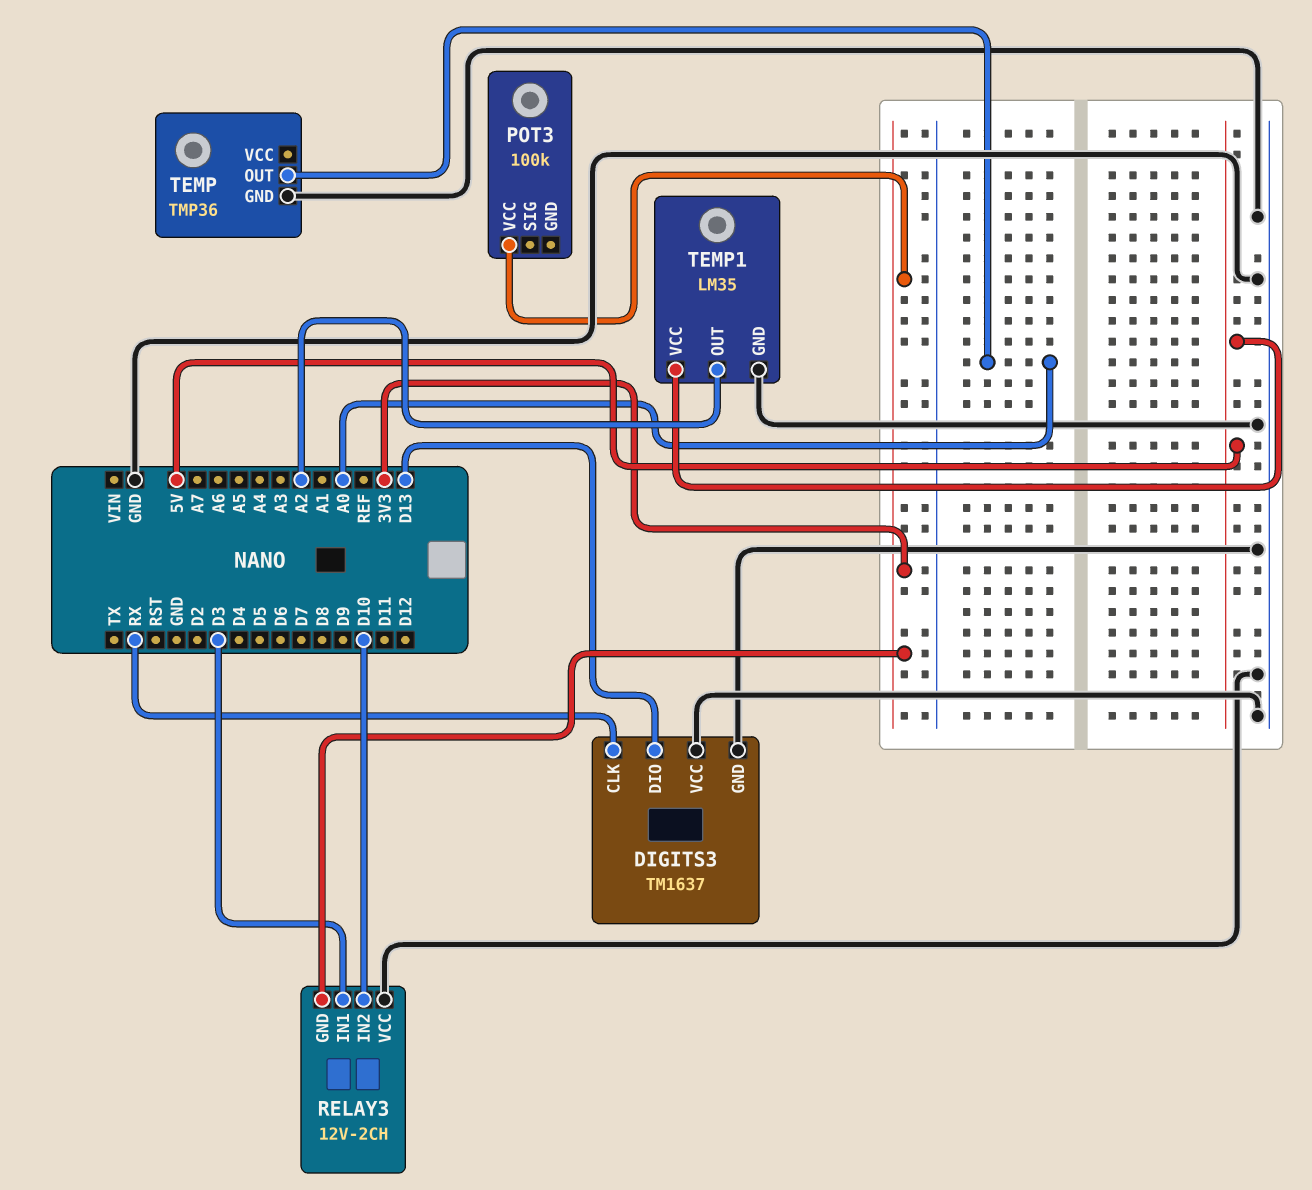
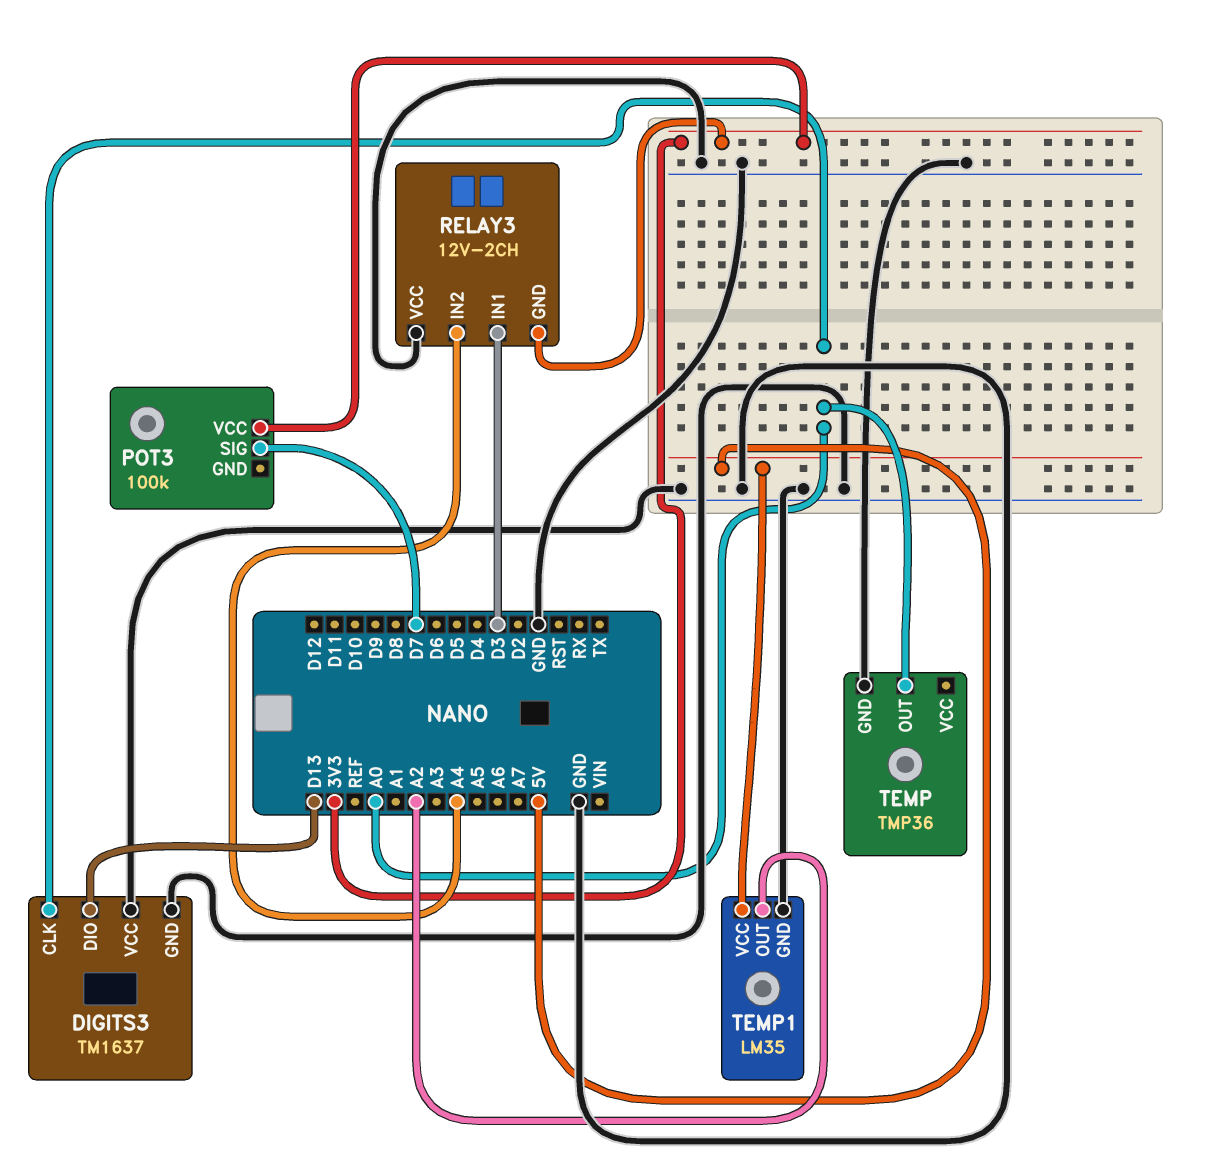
DIGITS3 pin CLK: RX -> A0
POT3 pin SIG: none -> D7
RELAY3 pin IN2: D10 -> A4

